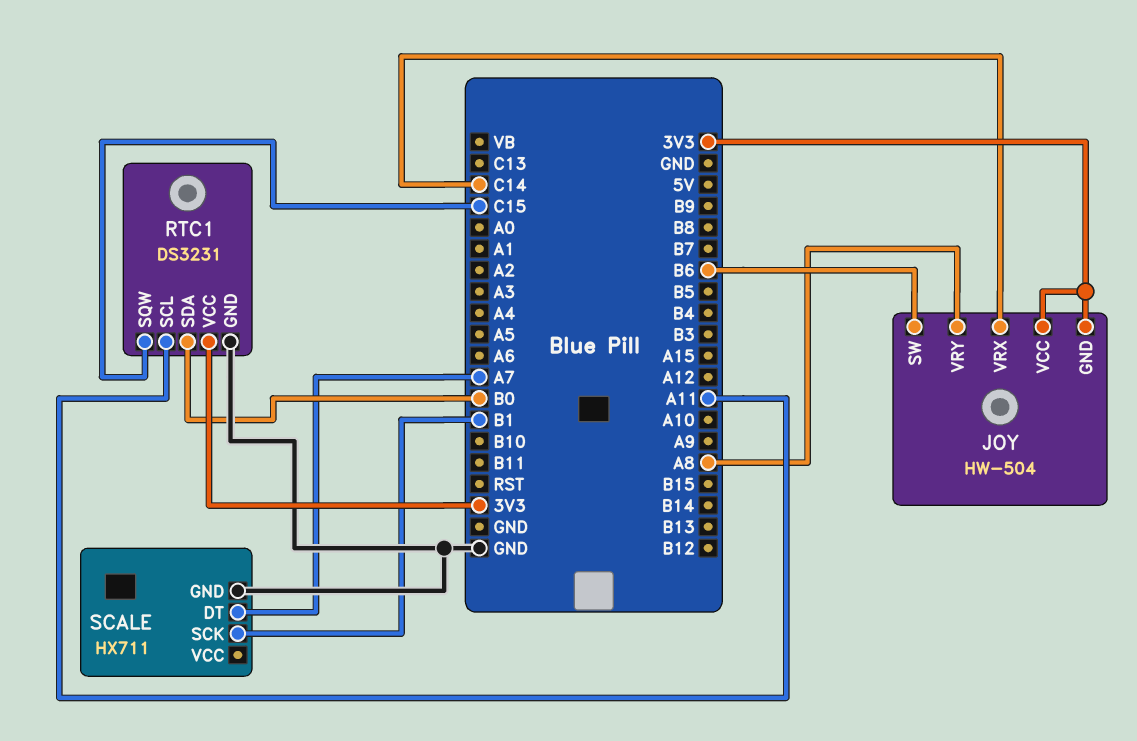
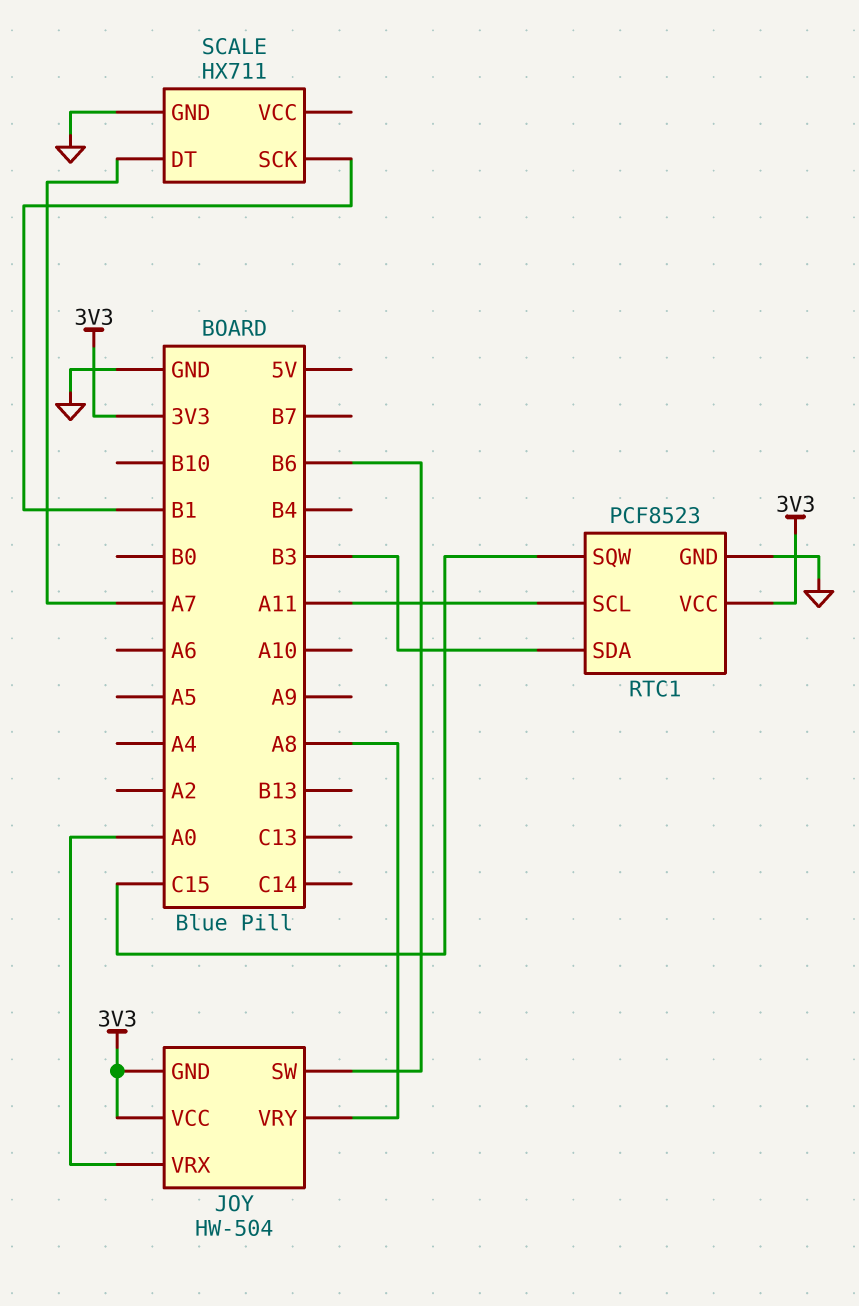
JOY pin VRX: C14 -> A0
RTC1: DS3231 -> PCF8523
RTC1 pin SDA: B0 -> B3

